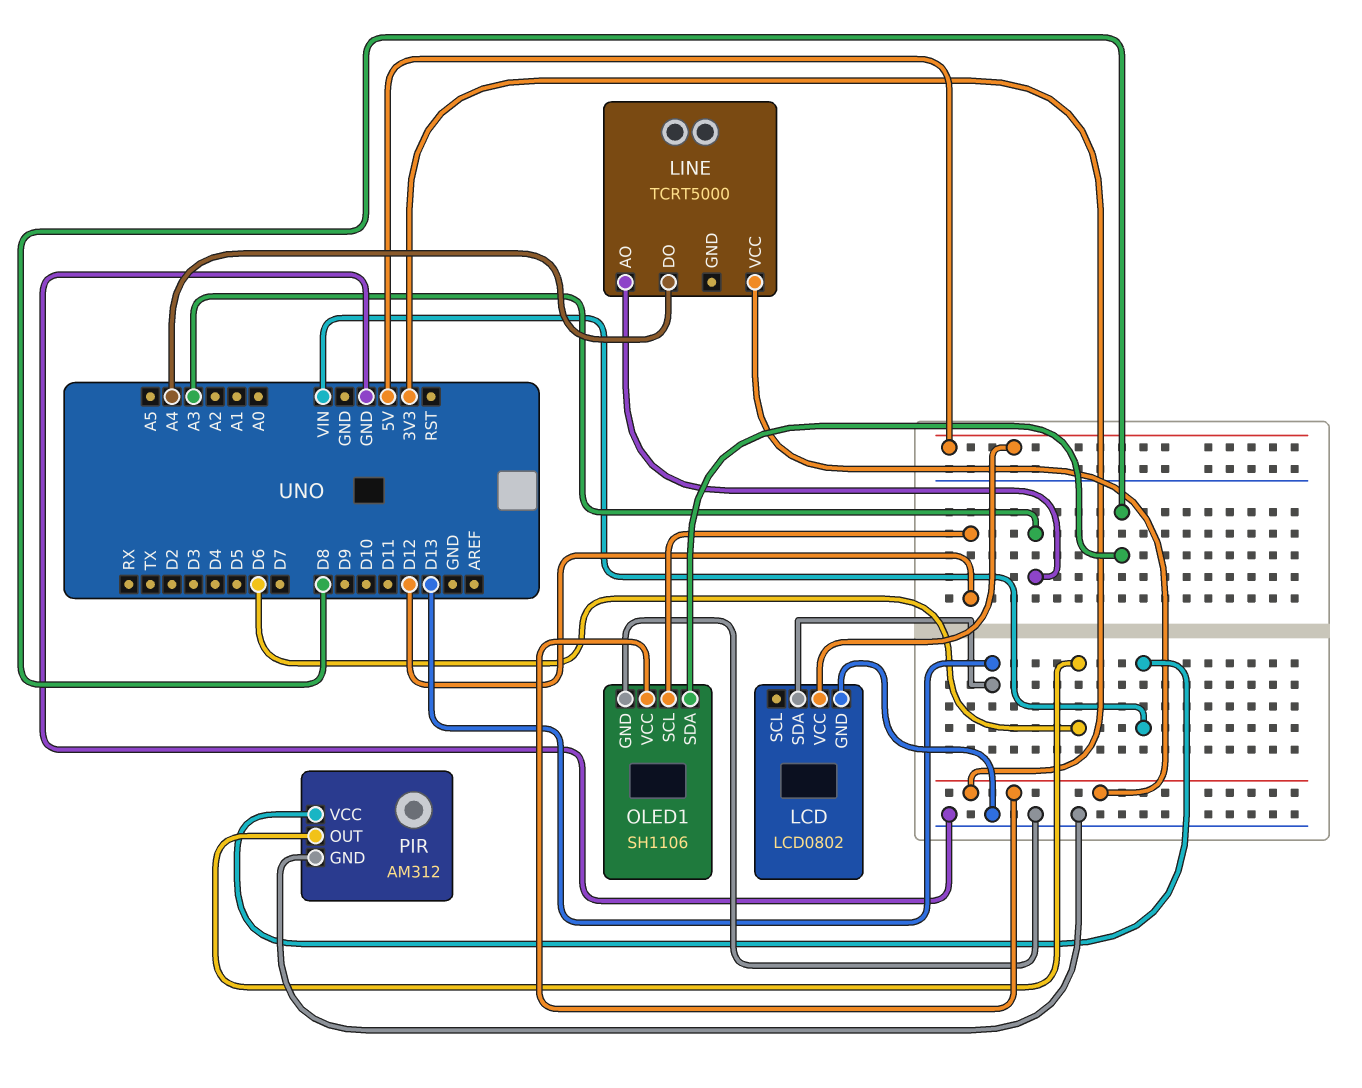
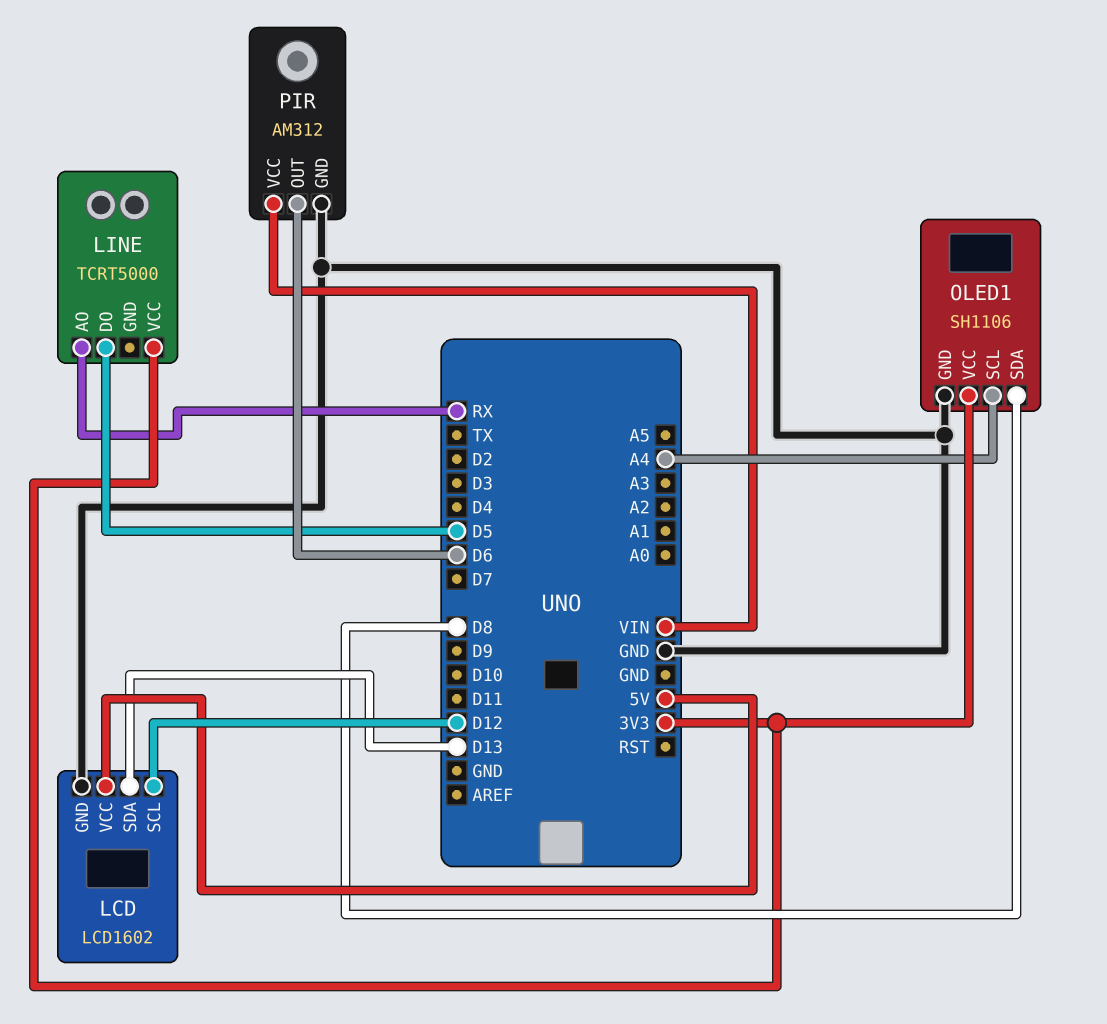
LCD: LCD0802 -> LCD1602
LCD pin SCL: none -> D12
LINE pin AO: A3 -> RX
LINE pin DO: A4 -> D5
OLED1 pin SCL: D12 -> A4

